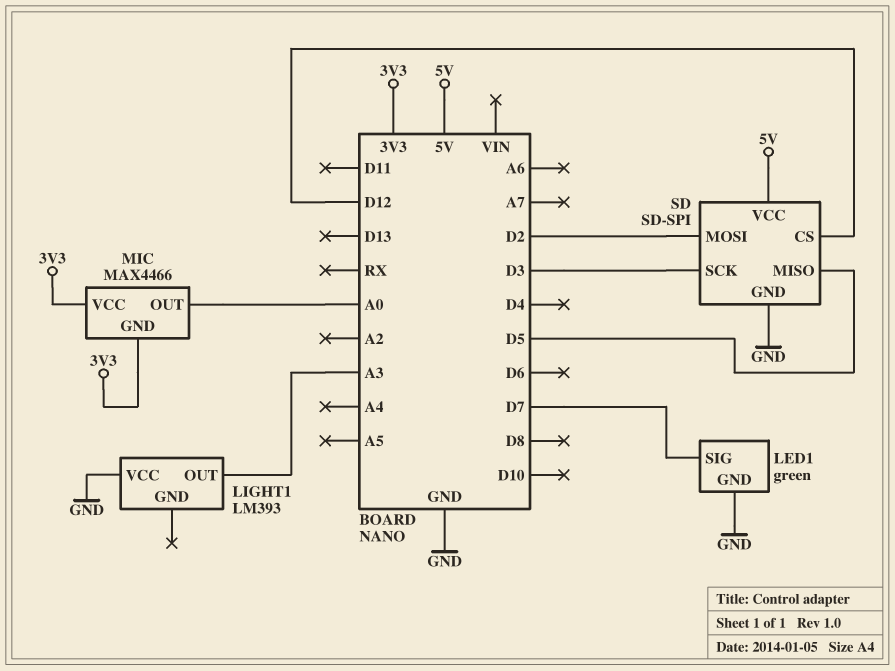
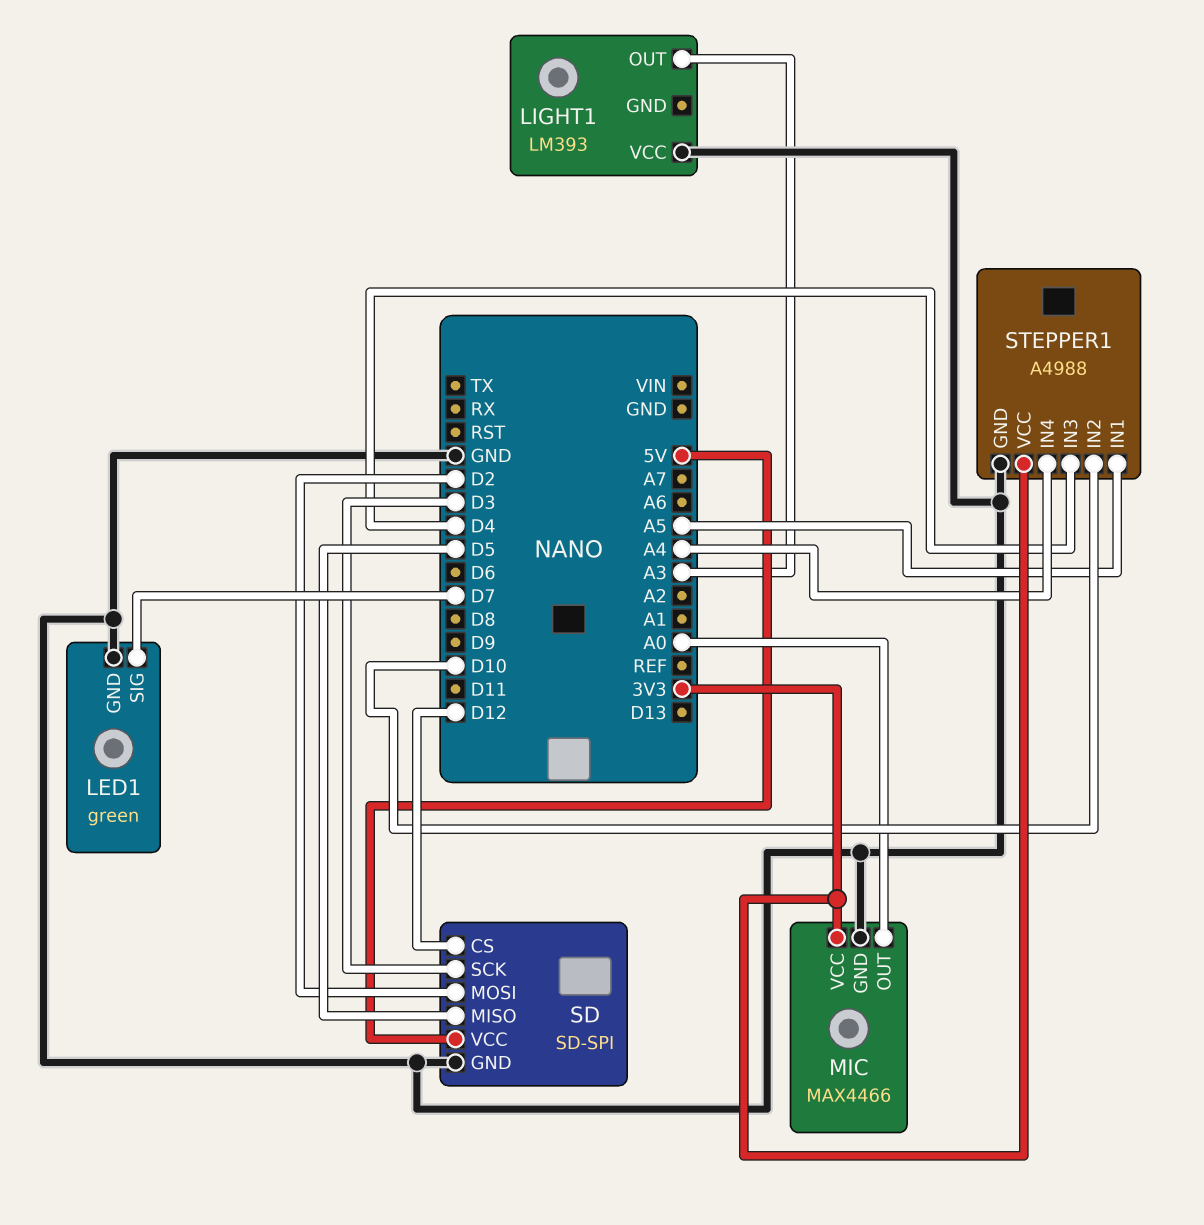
MIC pin GND: 3V3 -> GND
STEPPER1: none -> A4988
STEPPER1 pin GND: none -> GND
STEPPER1 pin IN1: none -> A5
STEPPER1 pin IN2: none -> D10
STEPPER1 pin IN3: none -> D4
STEPPER1 pin IN4: none -> A4
STEPPER1 pin VCC: none -> 3V3

